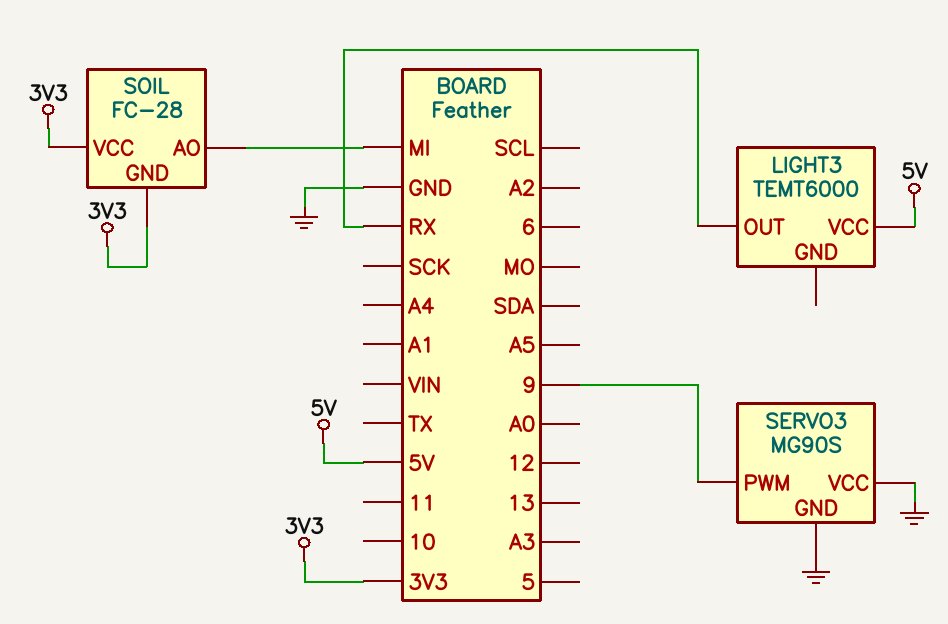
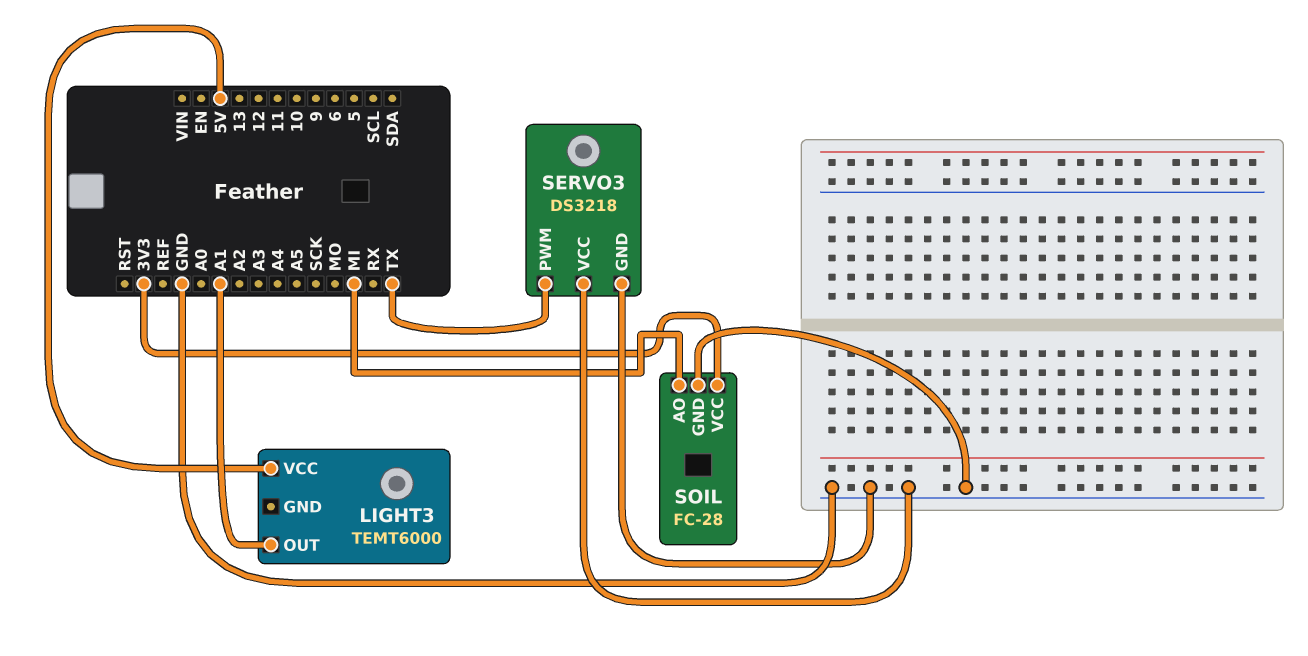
LIGHT3 pin OUT: RX -> A1
SERVO3: MG90S -> DS3218
SERVO3 pin PWM: 9 -> TX
SOIL pin GND: 3V3 -> GND

